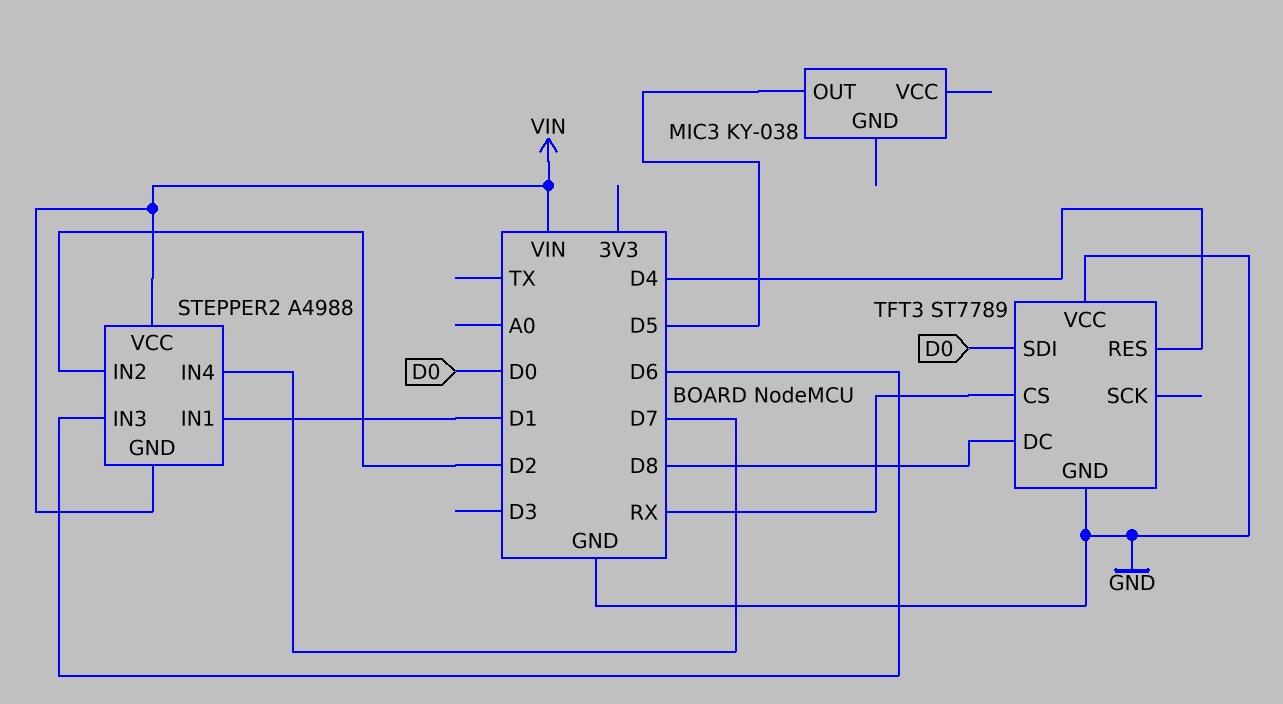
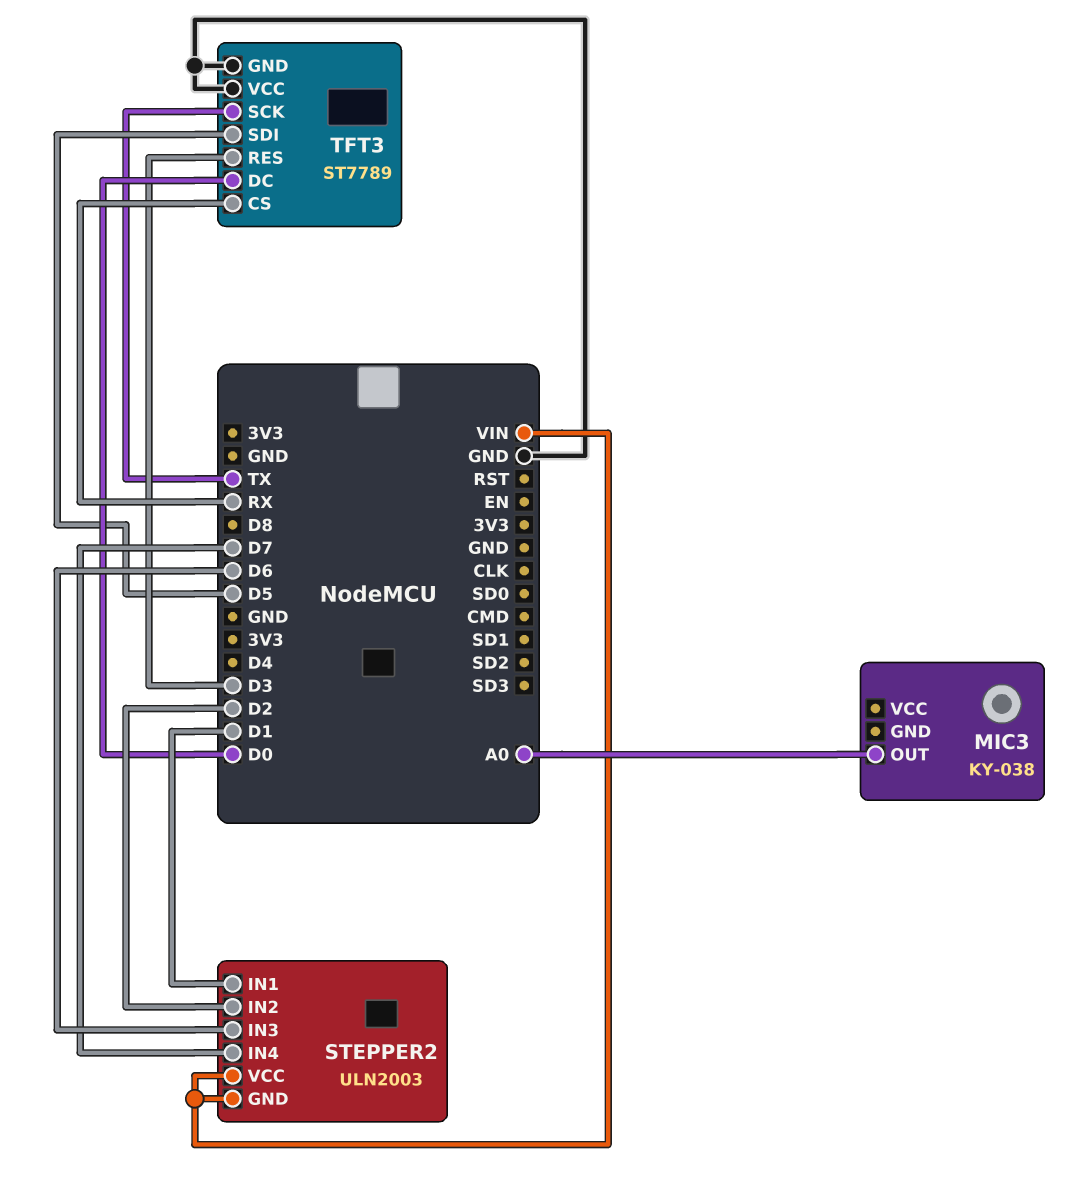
MIC3 pin OUT: D5 -> A0
STEPPER2: A4988 -> ULN2003
TFT3 pin DC: D8 -> D0
TFT3 pin RES: D4 -> D3
TFT3 pin SCK: none -> TX
TFT3 pin SDI: D0 -> D5

